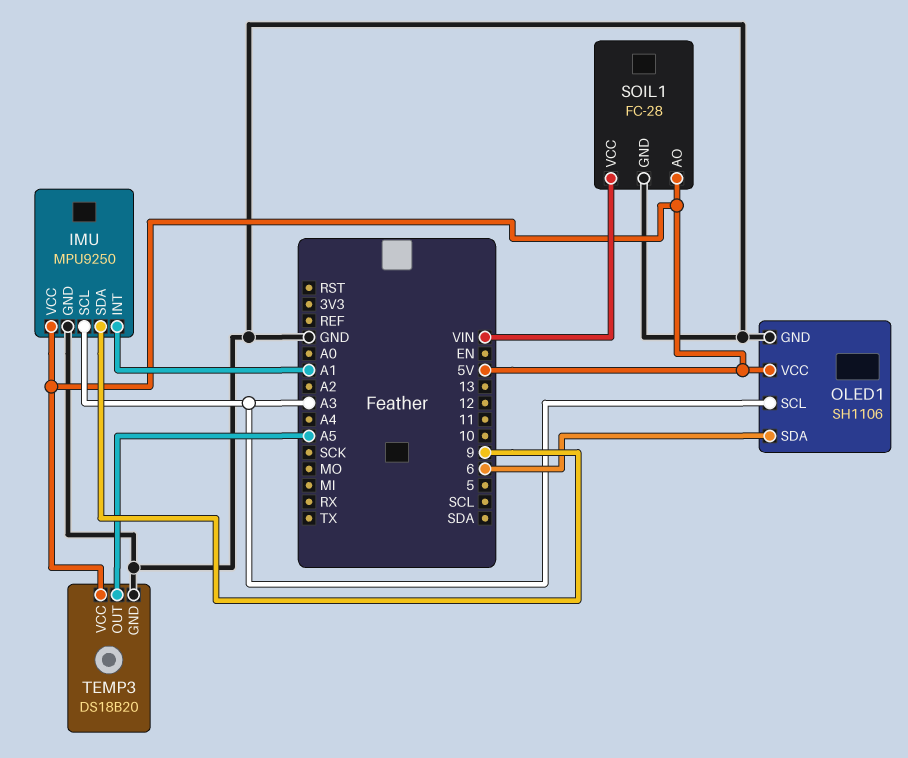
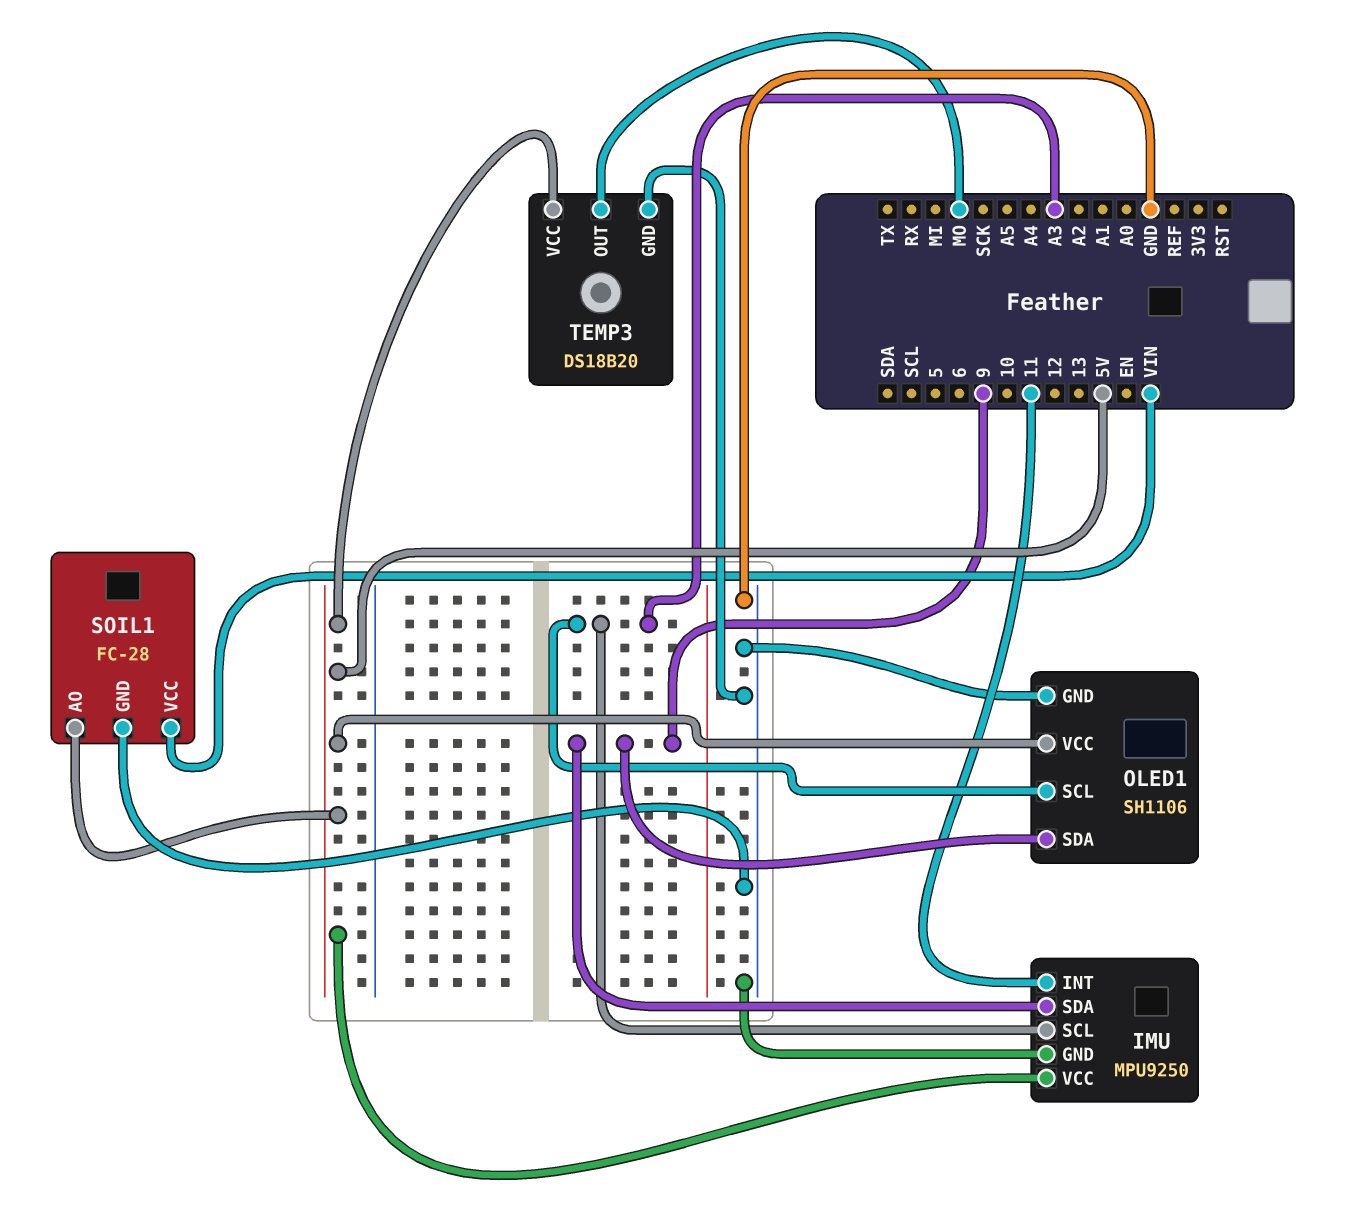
IMU pin INT: A1 -> 11
OLED1 pin SDA: 6 -> 9
TEMP3 pin OUT: A5 -> MO

